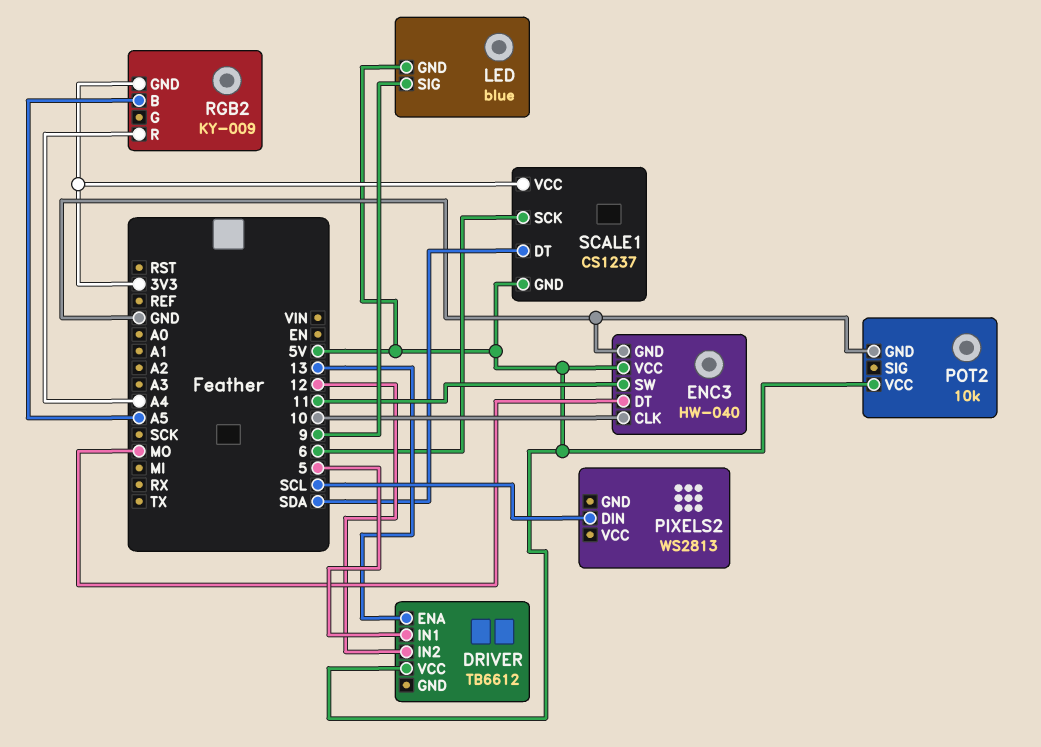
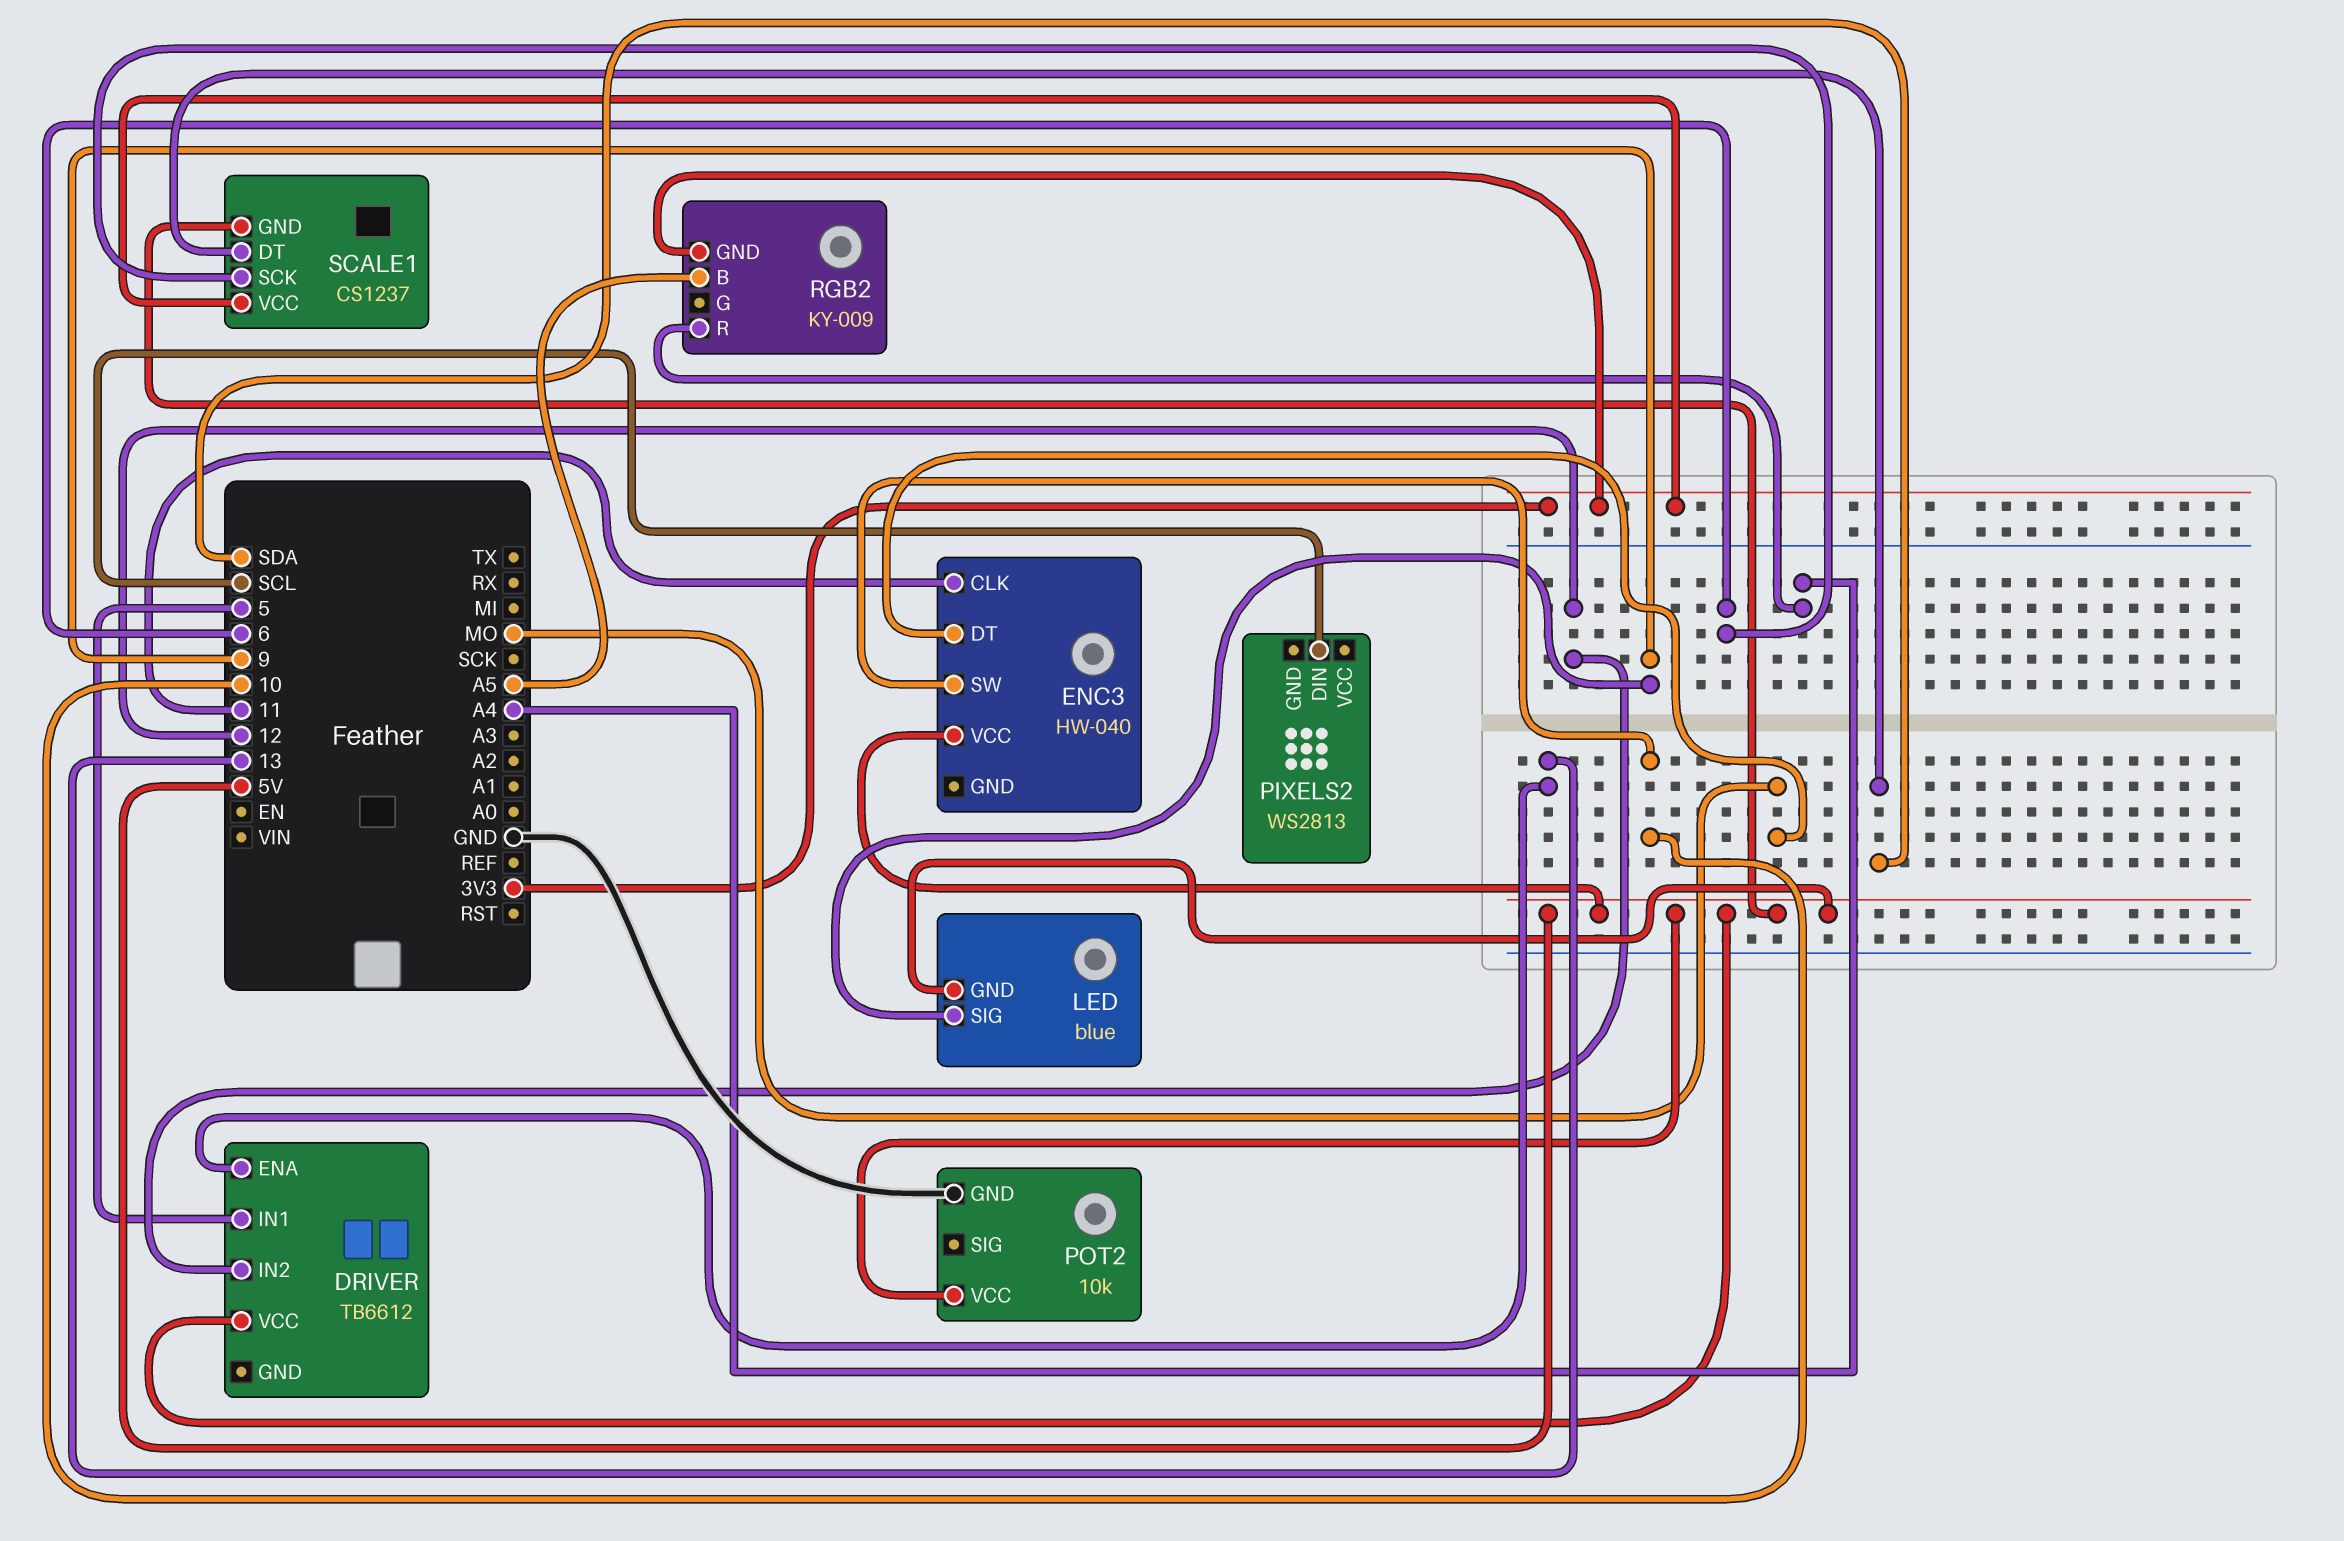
ENC3 pin CLK: 10 -> 11
ENC3 pin GND: GND -> none
ENC3 pin SW: 11 -> 10

